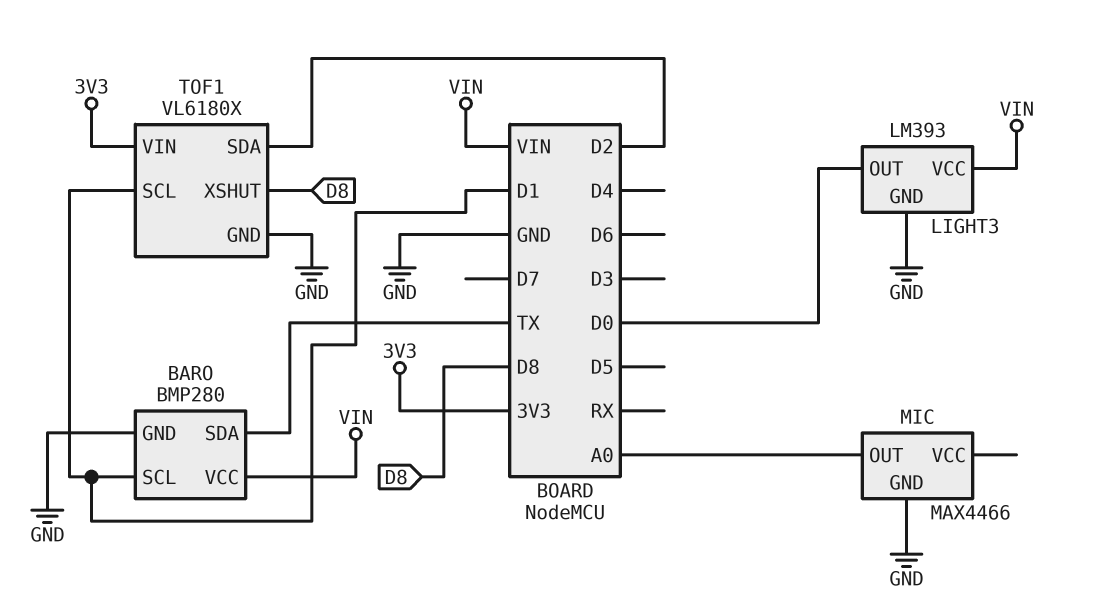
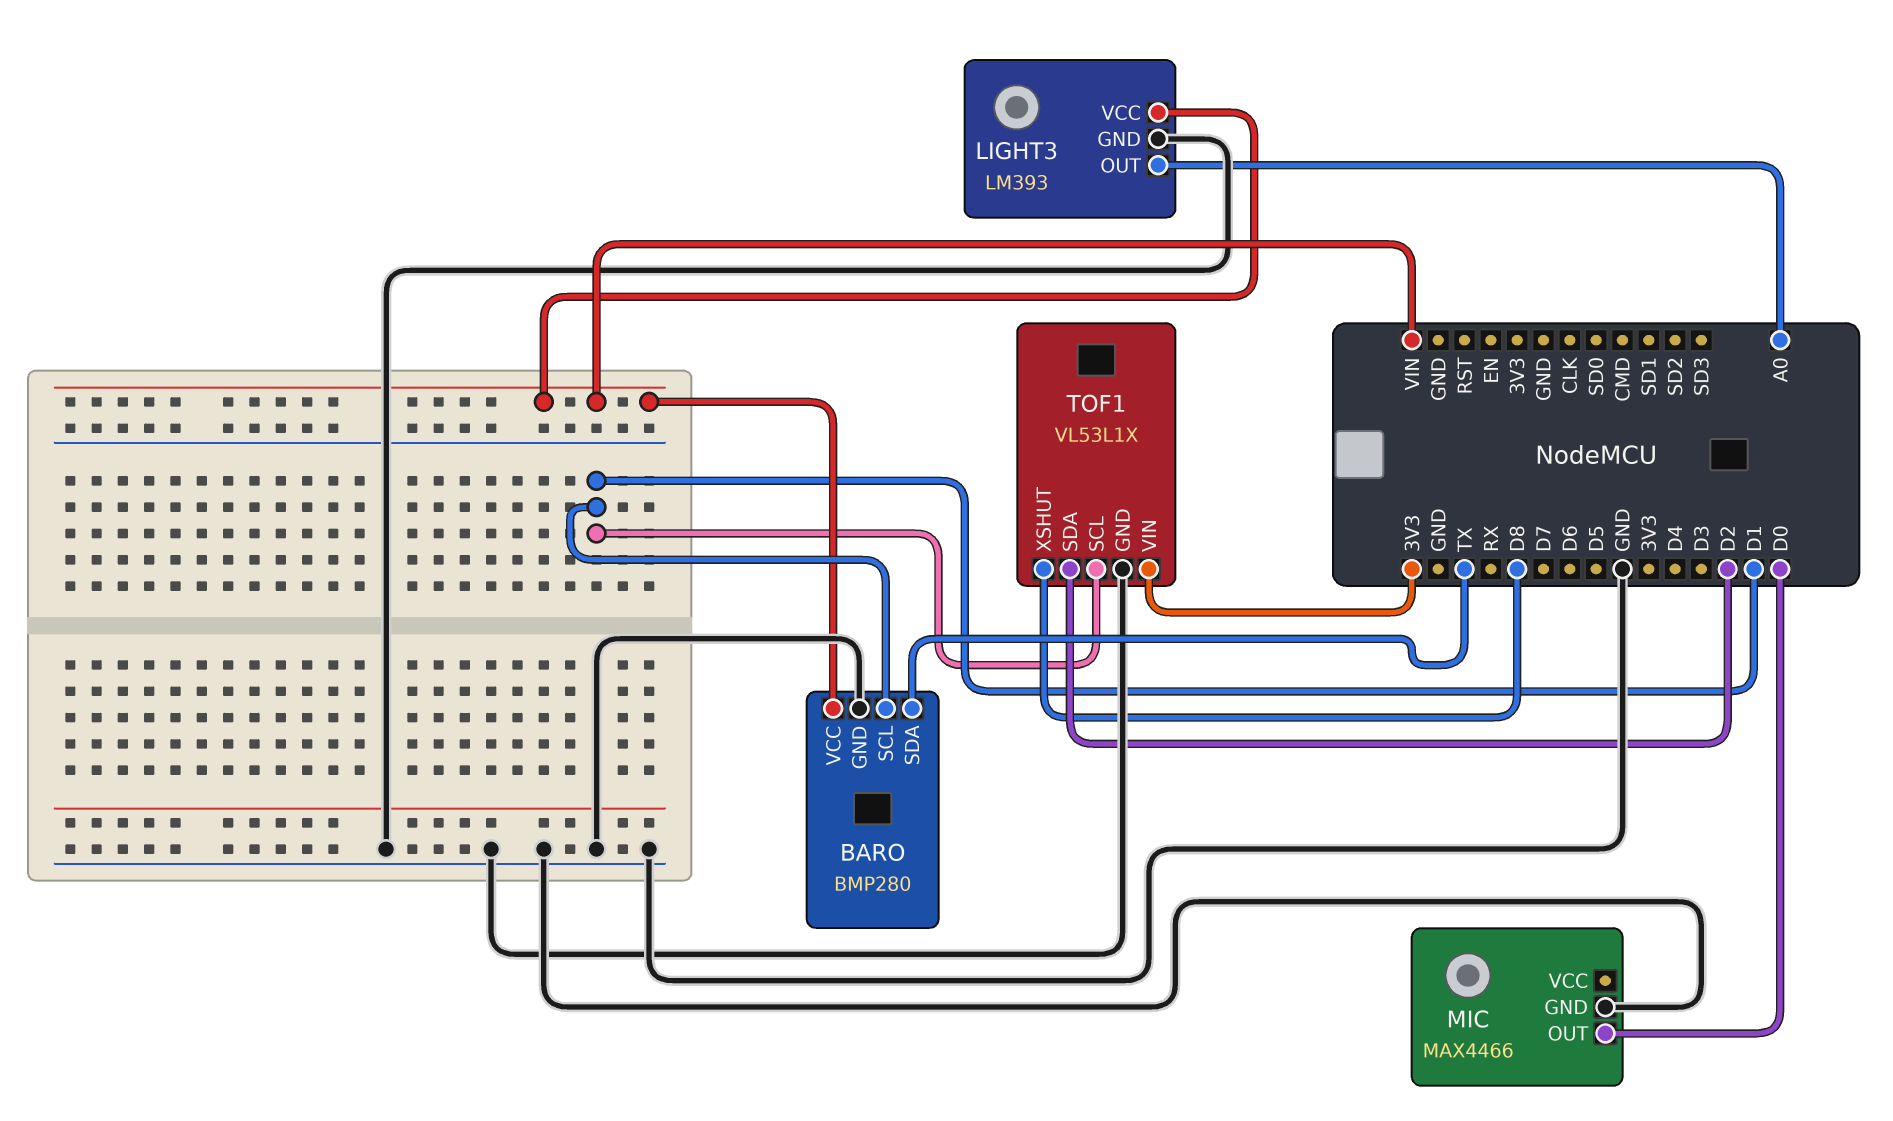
LIGHT3 pin OUT: D0 -> A0
MIC pin OUT: A0 -> D0
TOF1: VL6180X -> VL53L1X

